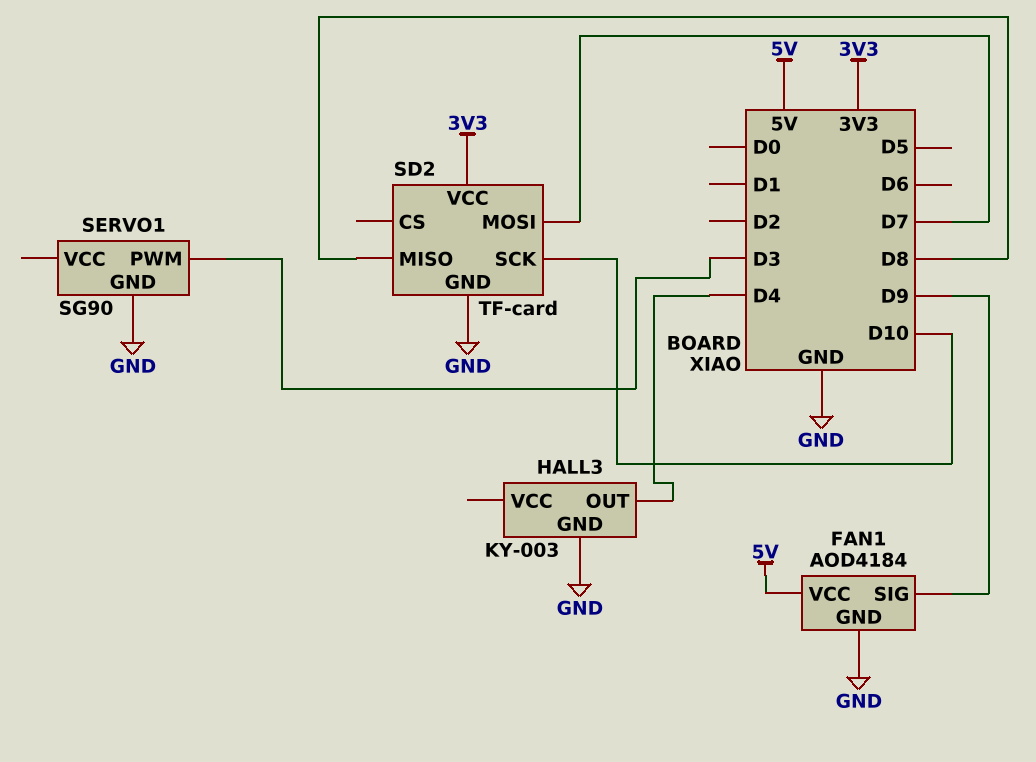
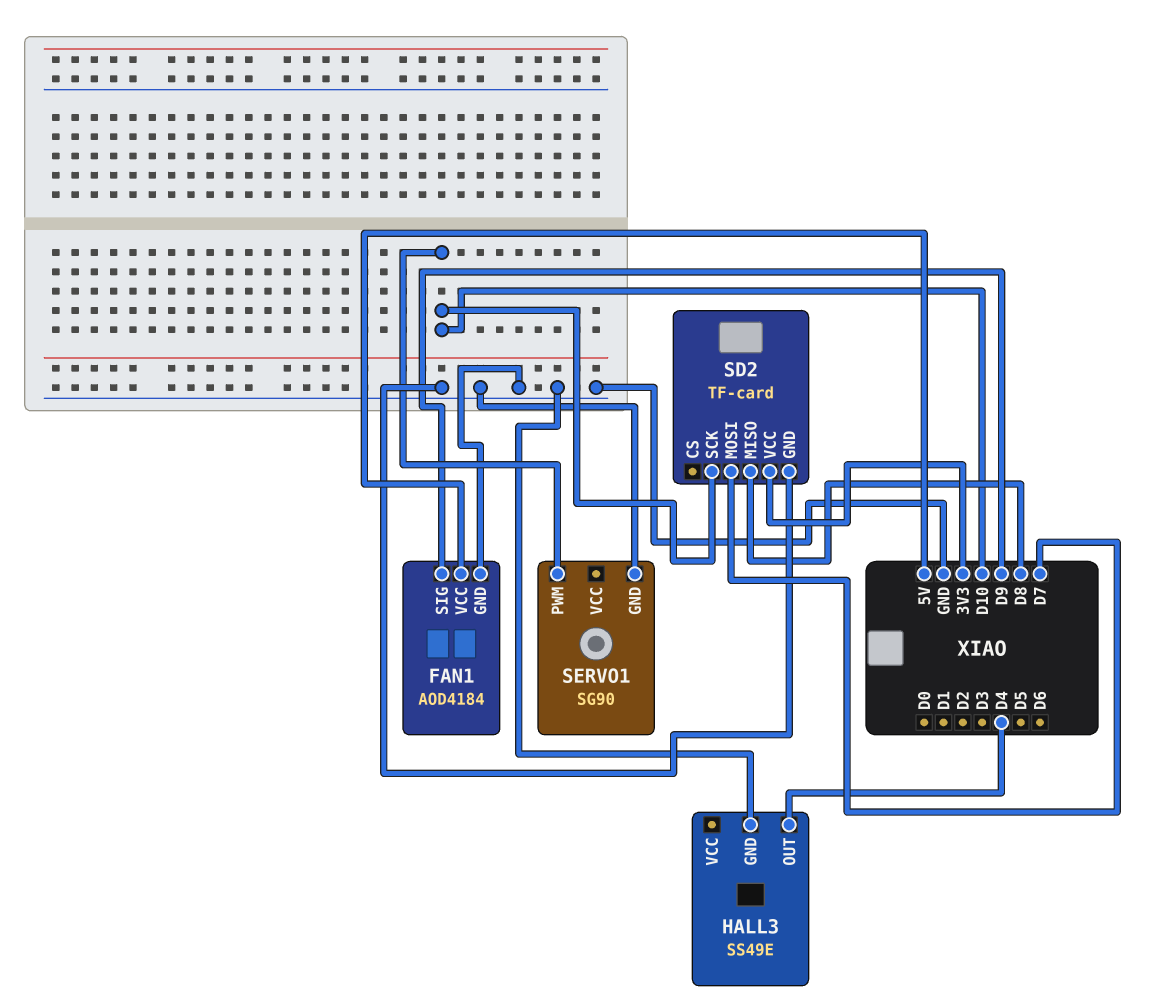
HALL3: KY-003 -> SS49E
SERVO1 pin PWM: D3 -> D10

